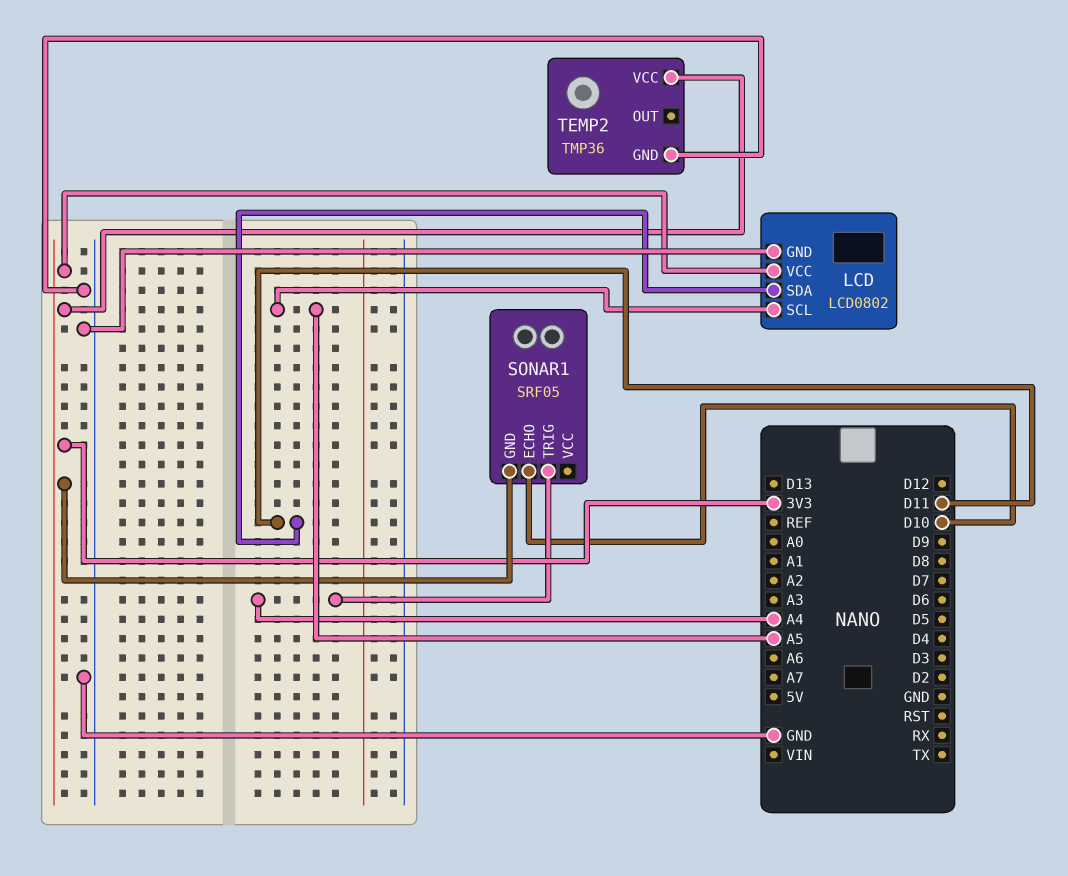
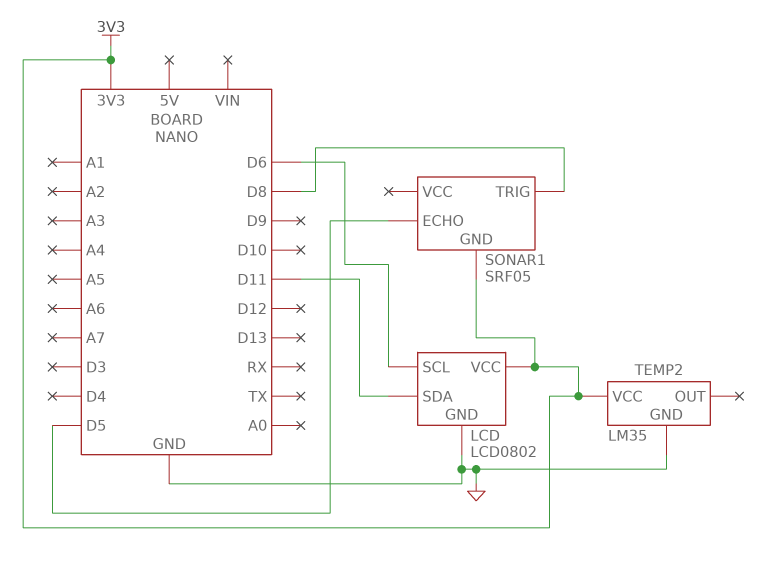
LCD pin SCL: A5 -> D6
SONAR1 pin ECHO: D10 -> D5
SONAR1 pin TRIG: A4 -> D8
TEMP2: TMP36 -> LM35

